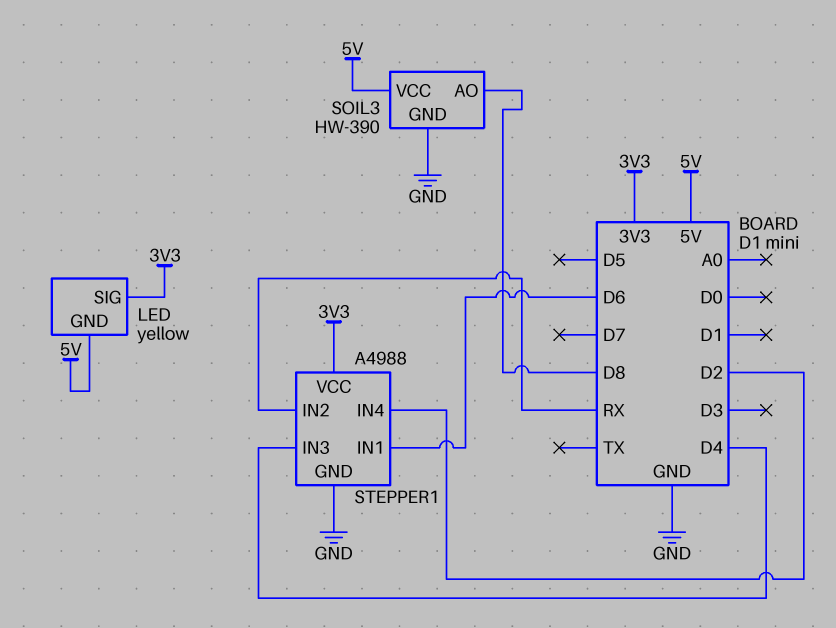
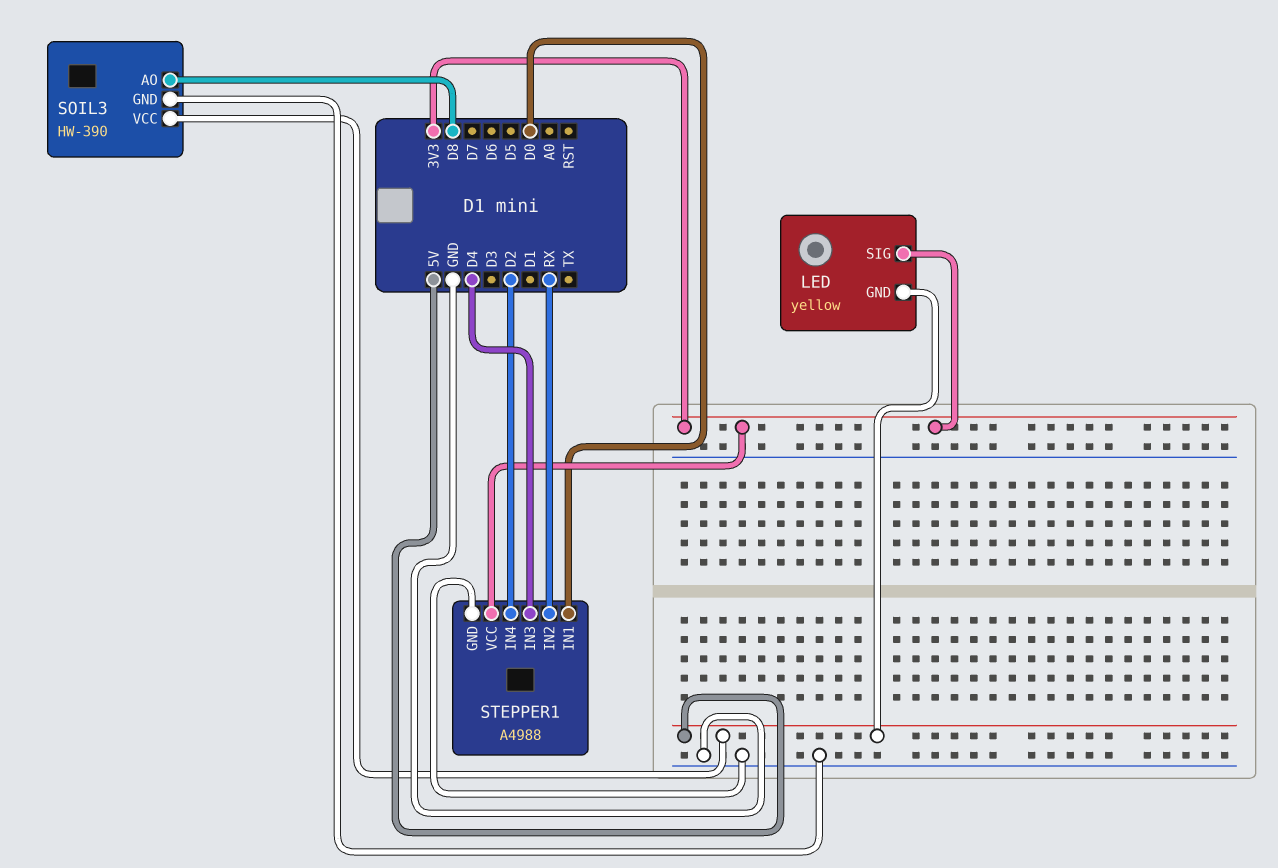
STEPPER1 pin IN1: D6 -> D0

